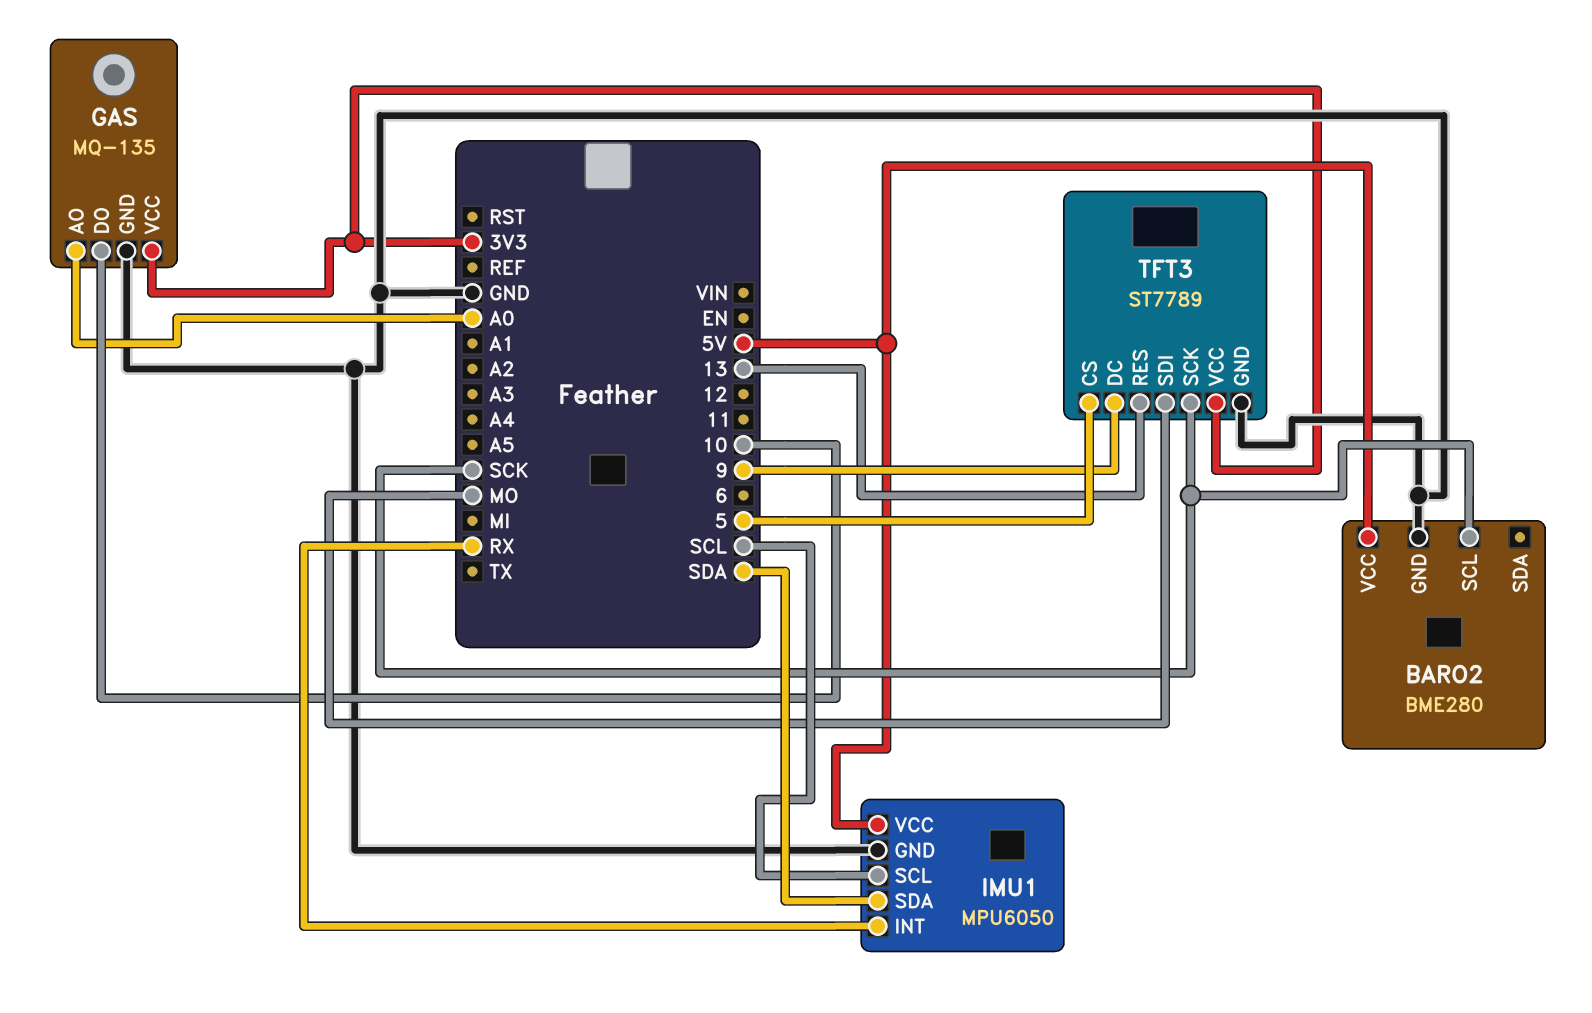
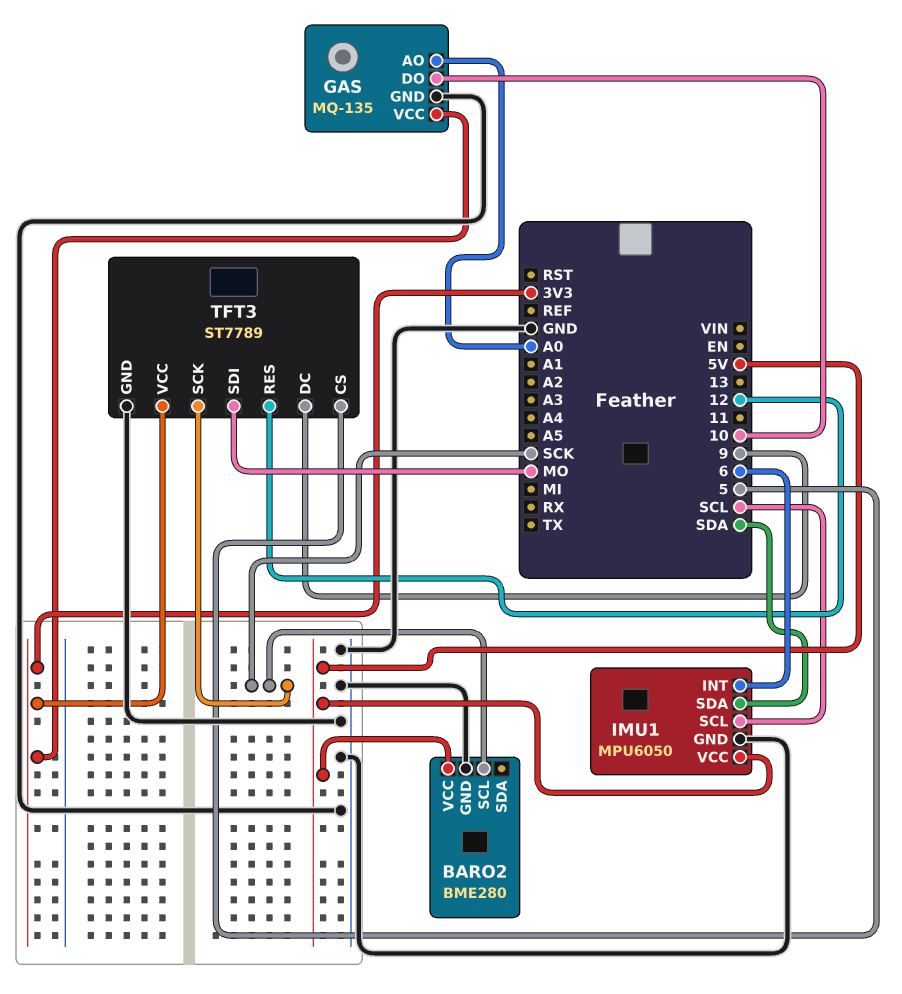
IMU1 pin INT: RX -> 6
TFT3 pin RES: 13 -> 12

